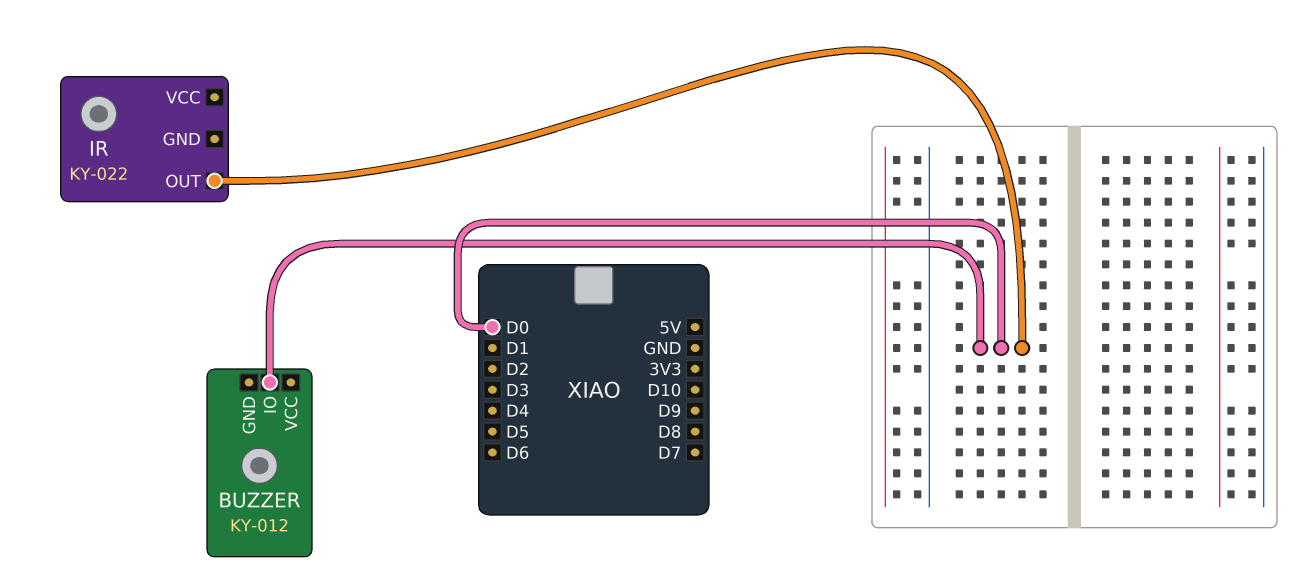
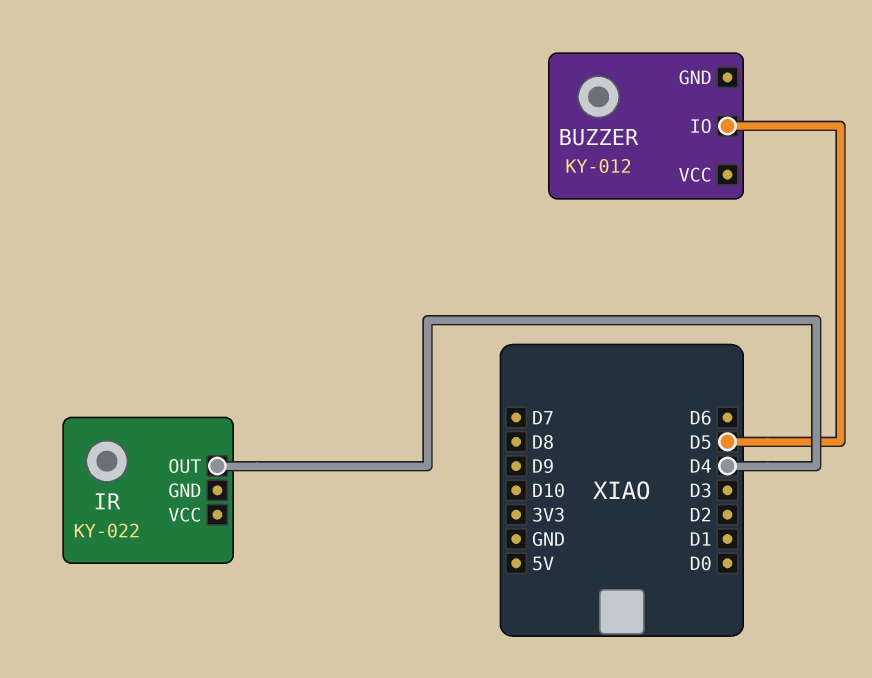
BUZZER pin IO: D0 -> D5
IR pin OUT: D0 -> D4

